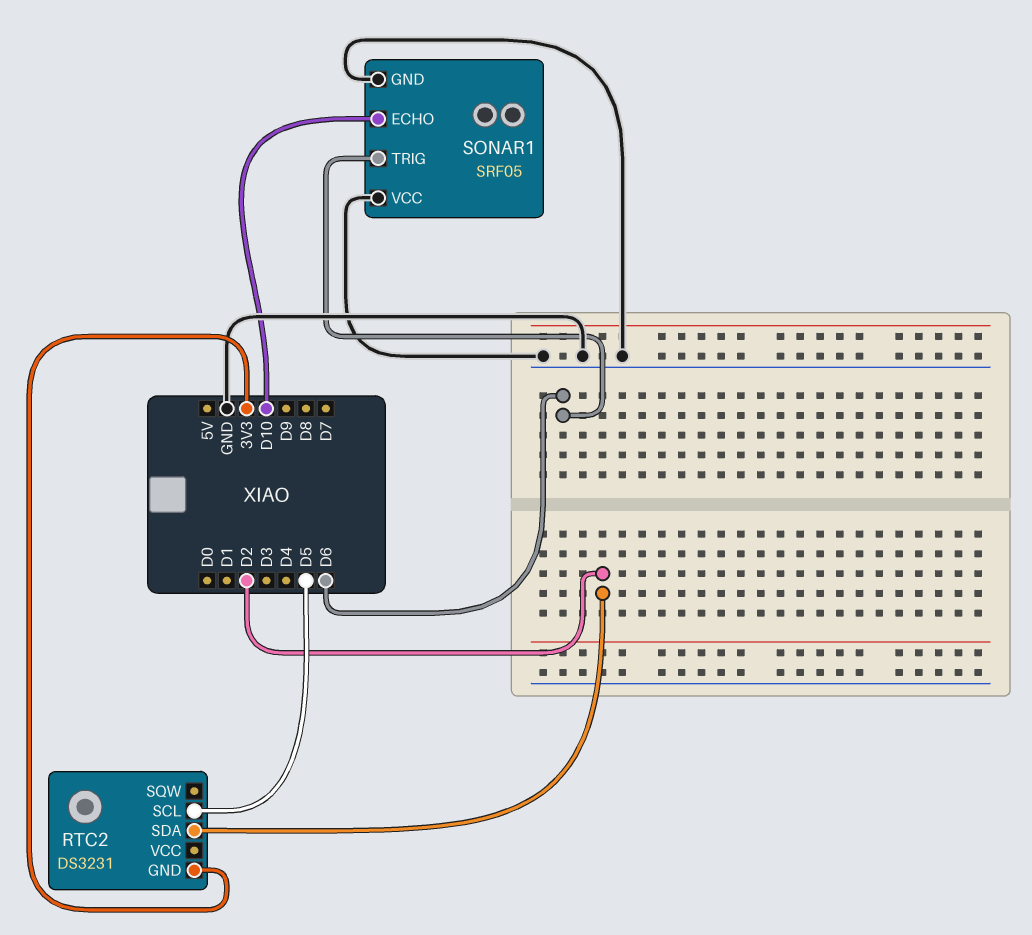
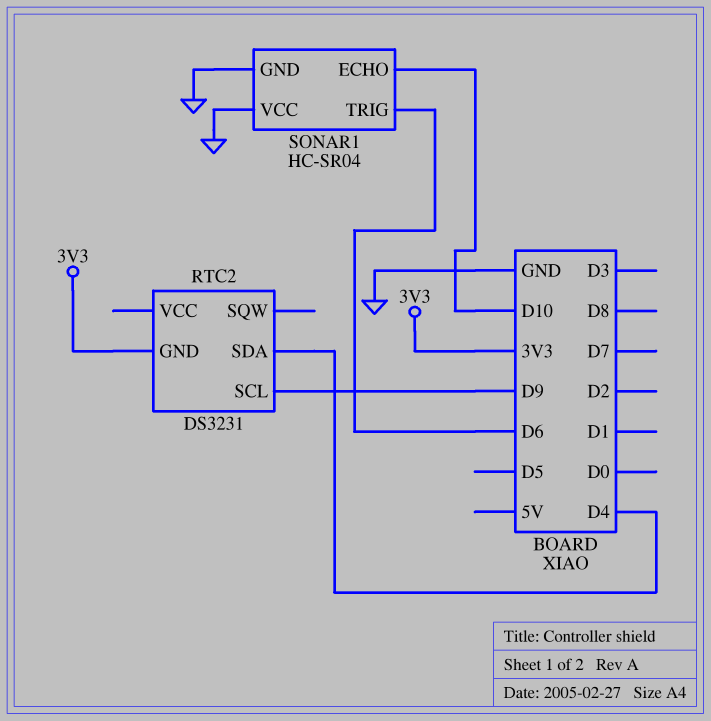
RTC2 pin SCL: D5 -> D9
RTC2 pin SDA: D2 -> D4
SONAR1: SRF05 -> HC-SR04

